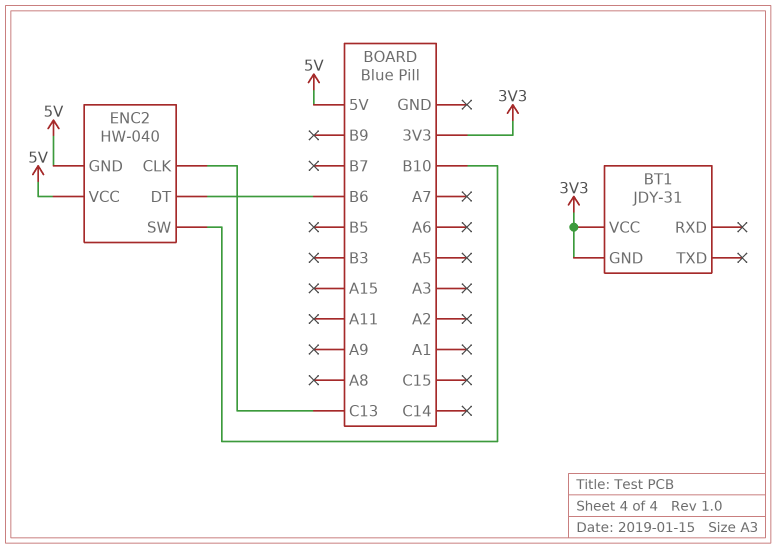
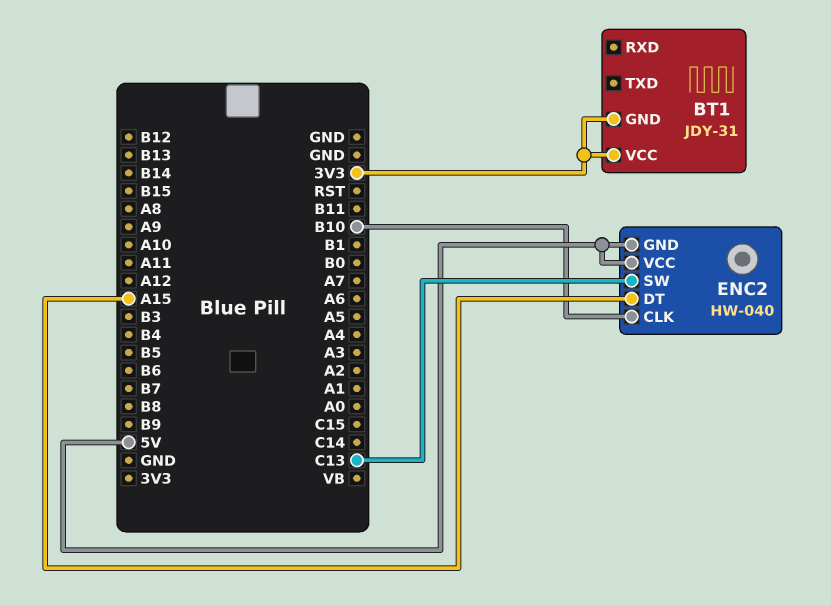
ENC2 pin CLK: C13 -> B10
ENC2 pin DT: B6 -> A15
ENC2 pin SW: B10 -> C13

